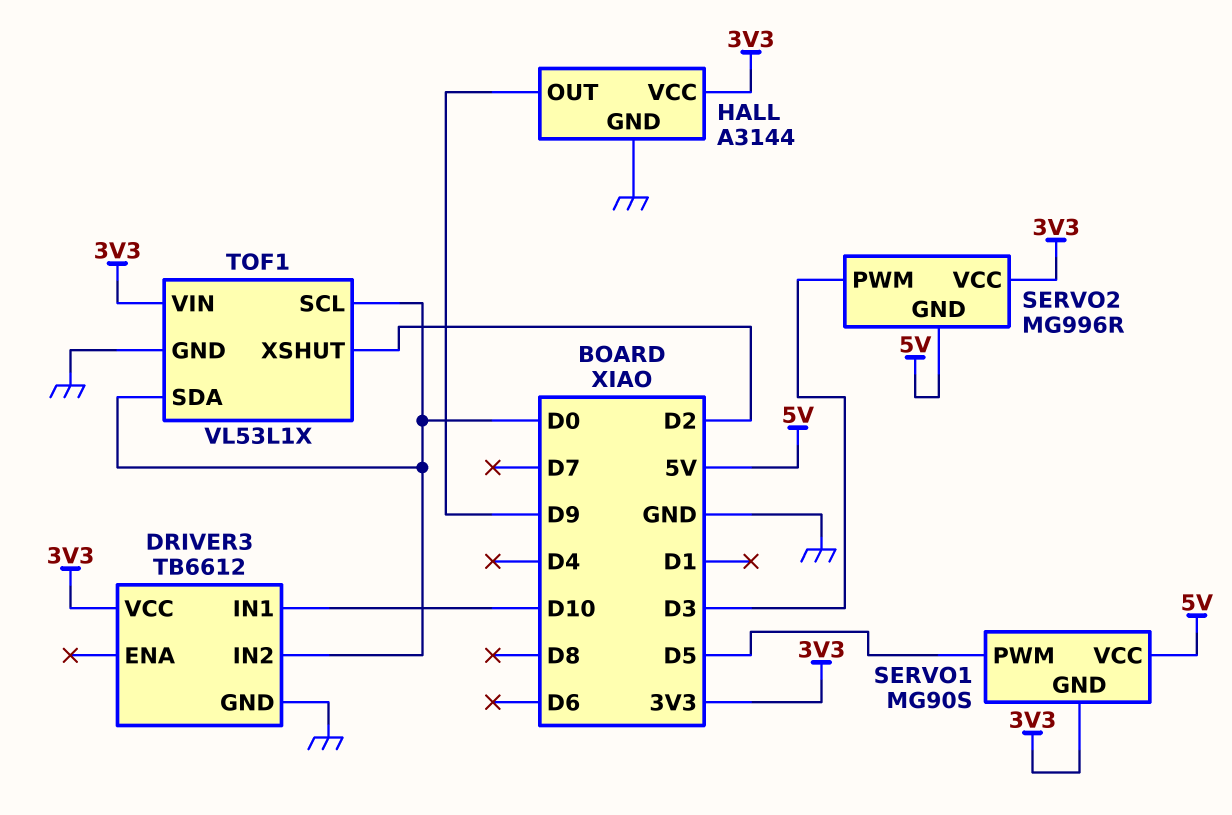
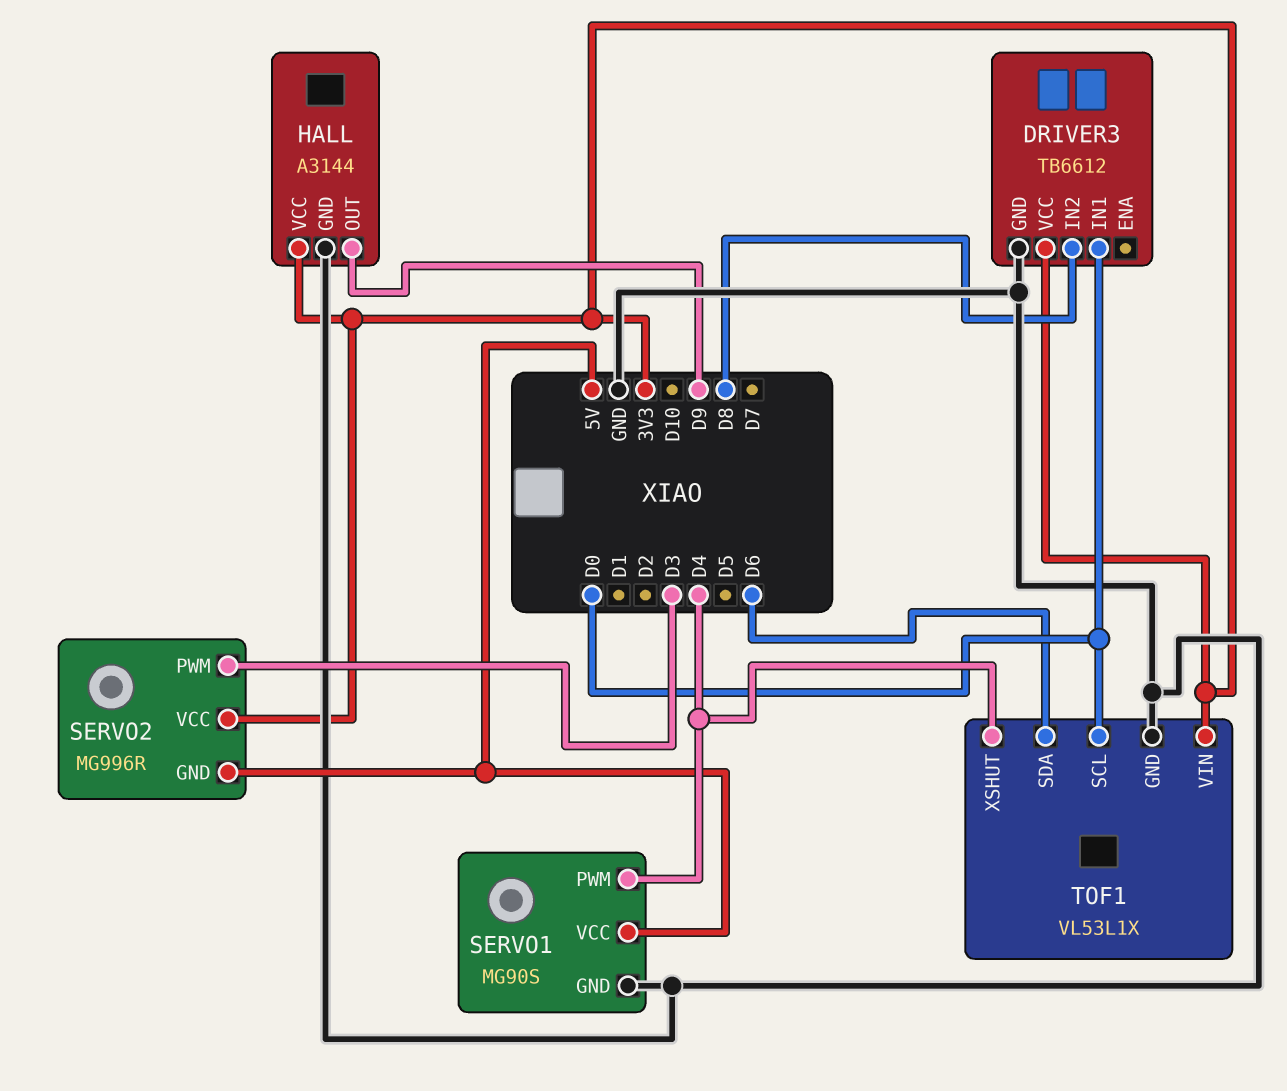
DRIVER3 pin IN1: D10 -> D0
DRIVER3 pin IN2: D0 -> D8
SERVO1 pin GND: 3V3 -> GND
SERVO1 pin PWM: D5 -> D4
TOF1 pin SDA: D0 -> D6
TOF1 pin XSHUT: D2 -> D4

